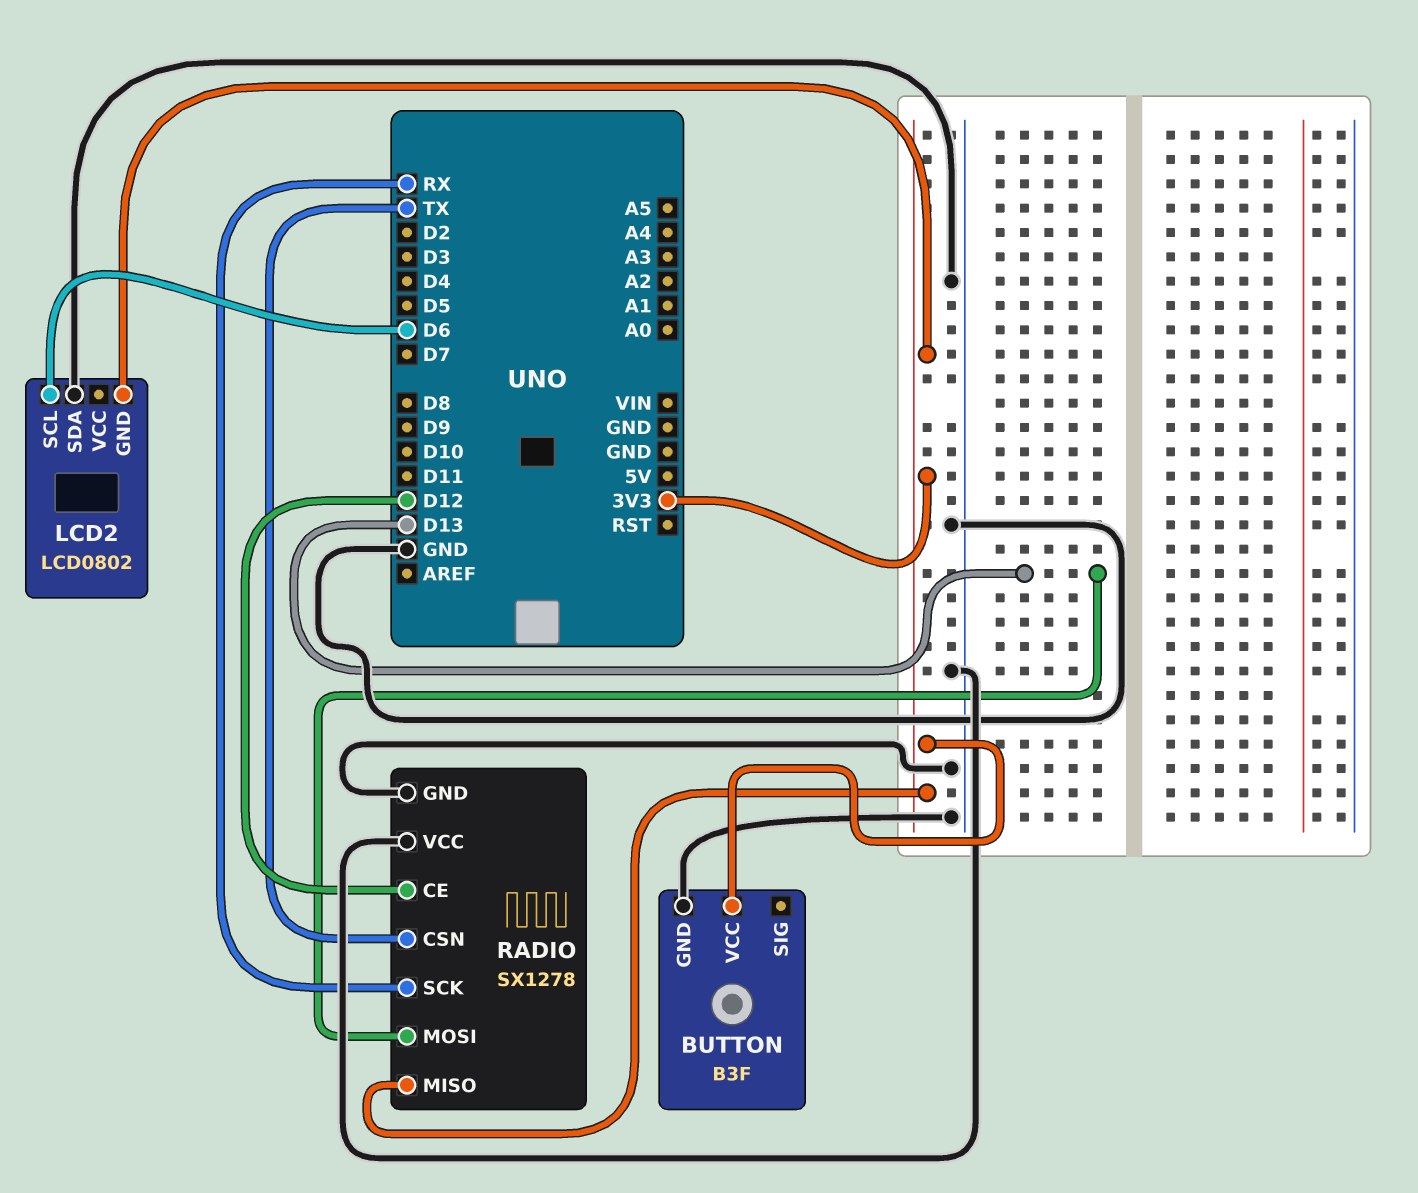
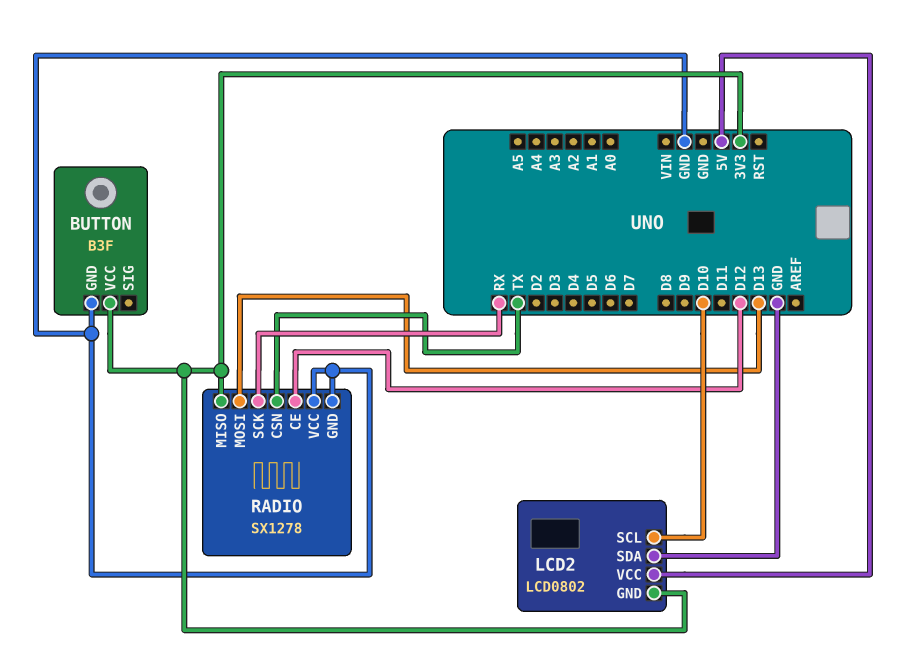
LCD2 pin SCL: D6 -> D10
LCD2 pin VCC: none -> 5V

